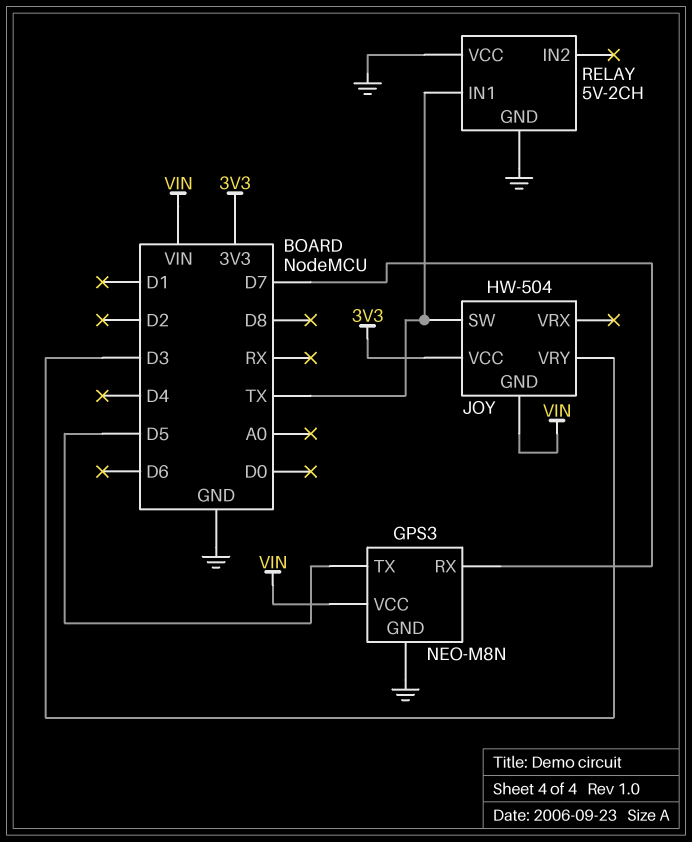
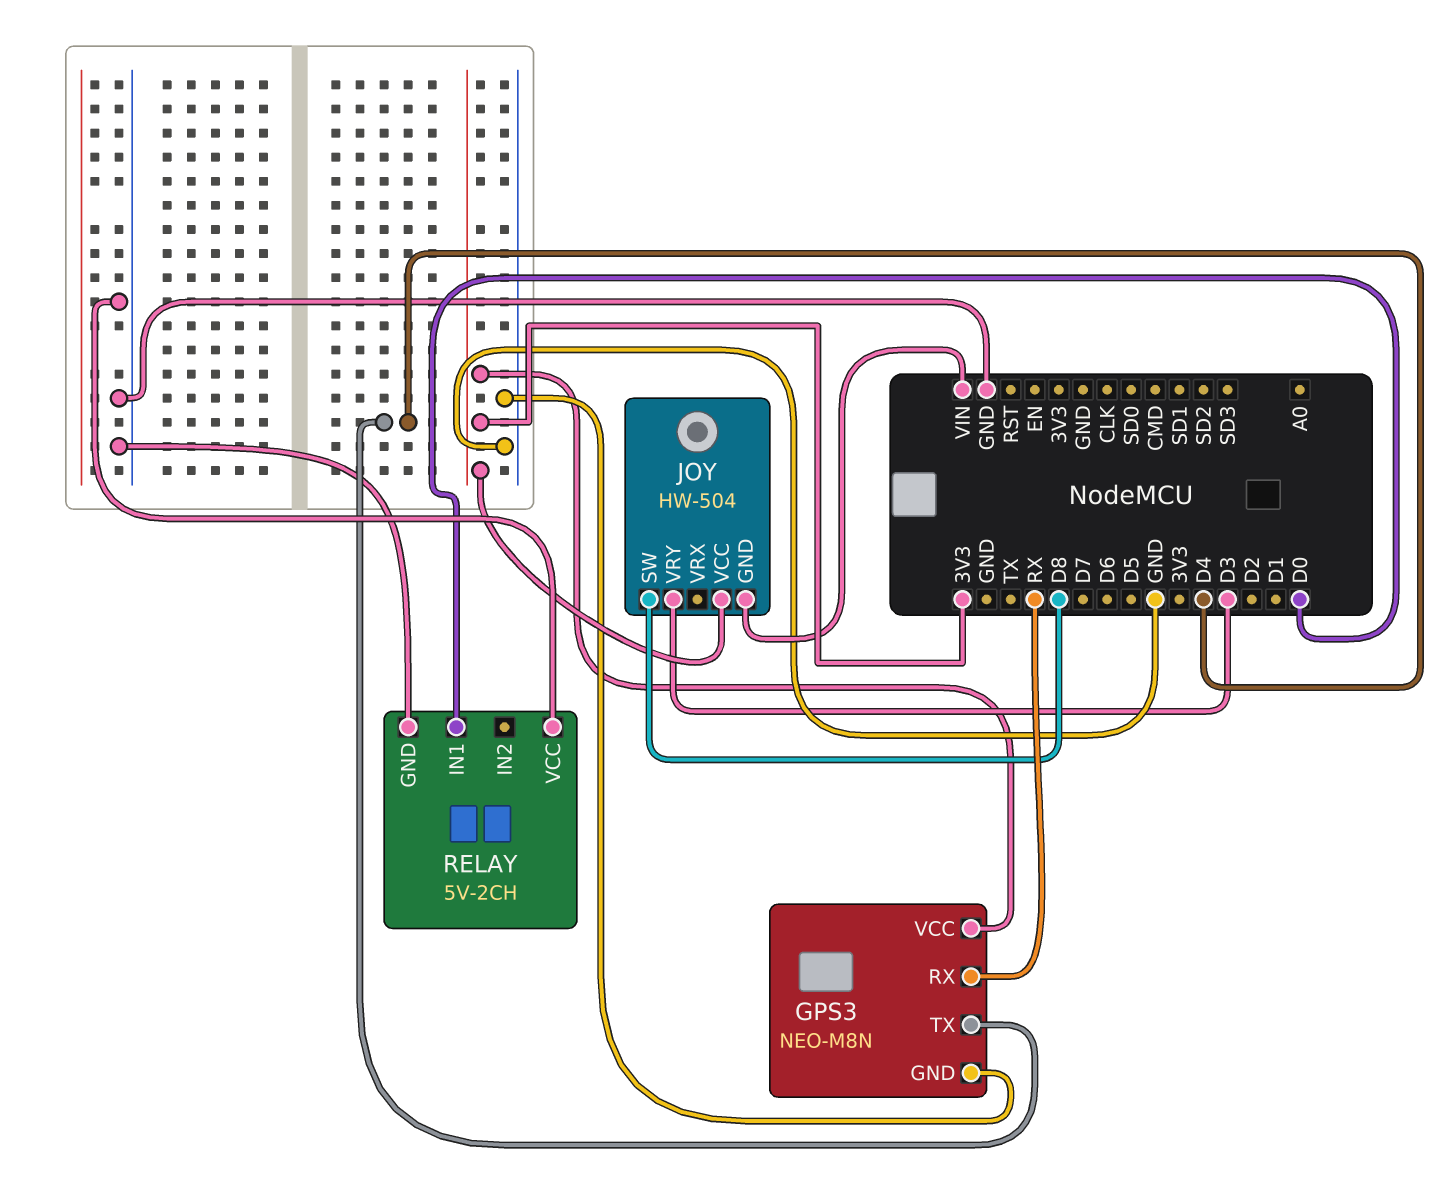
GPS3 pin RX: D7 -> RX
GPS3 pin TX: D5 -> D4
GPS3 pin VCC: VIN -> 3V3
JOY pin SW: TX -> D8
RELAY pin IN1: TX -> D0

